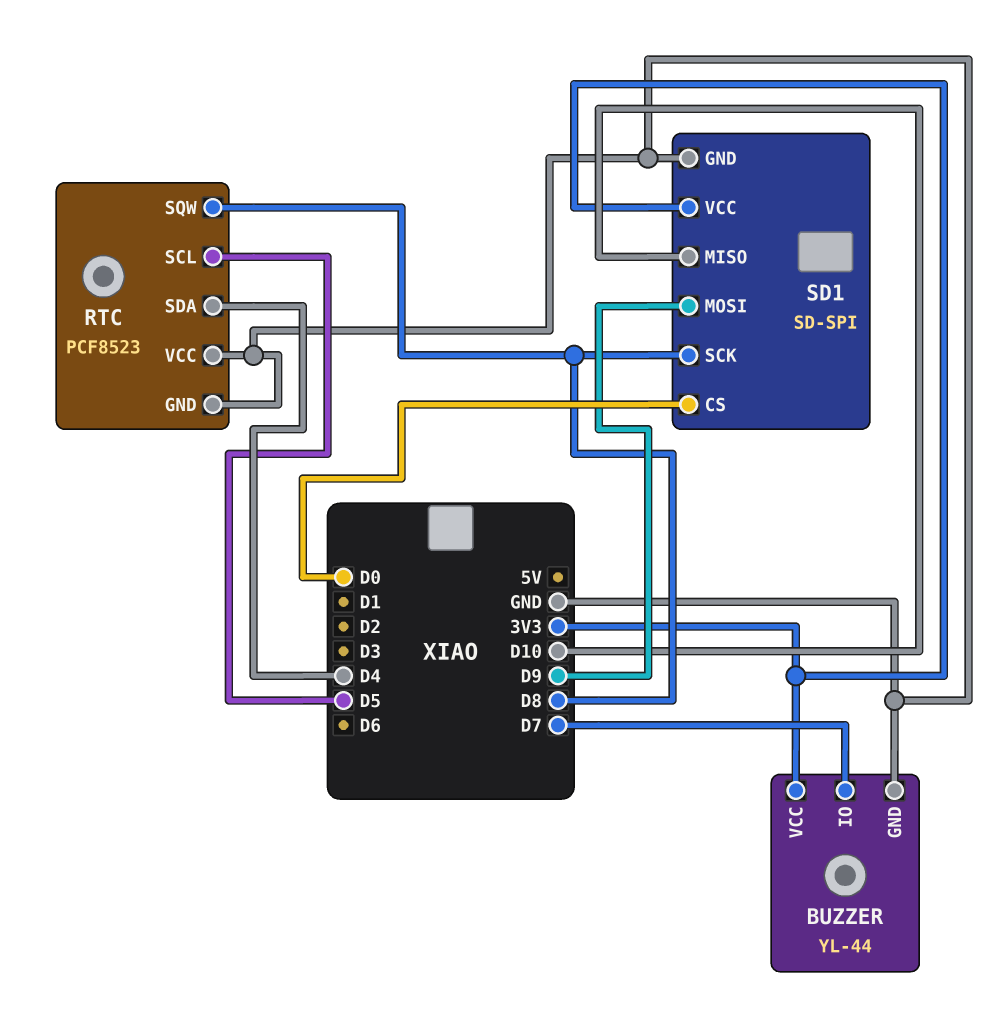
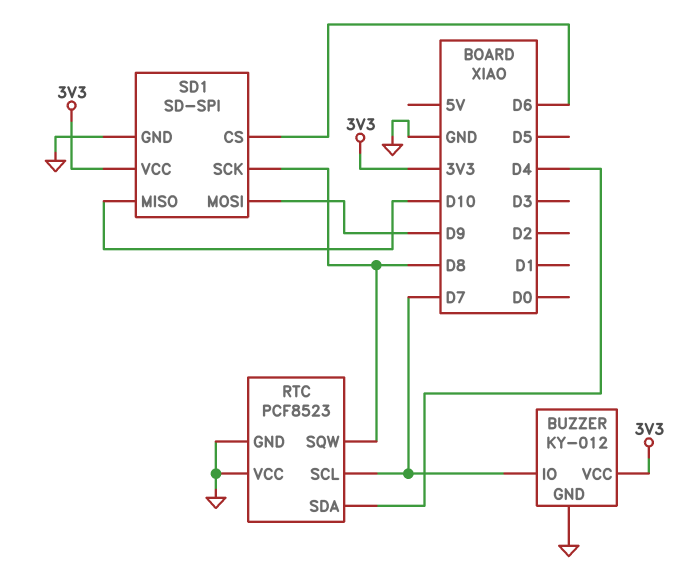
BUZZER: YL-44 -> KY-012
RTC pin SCL: D5 -> D7
SD1 pin CS: D0 -> D6

